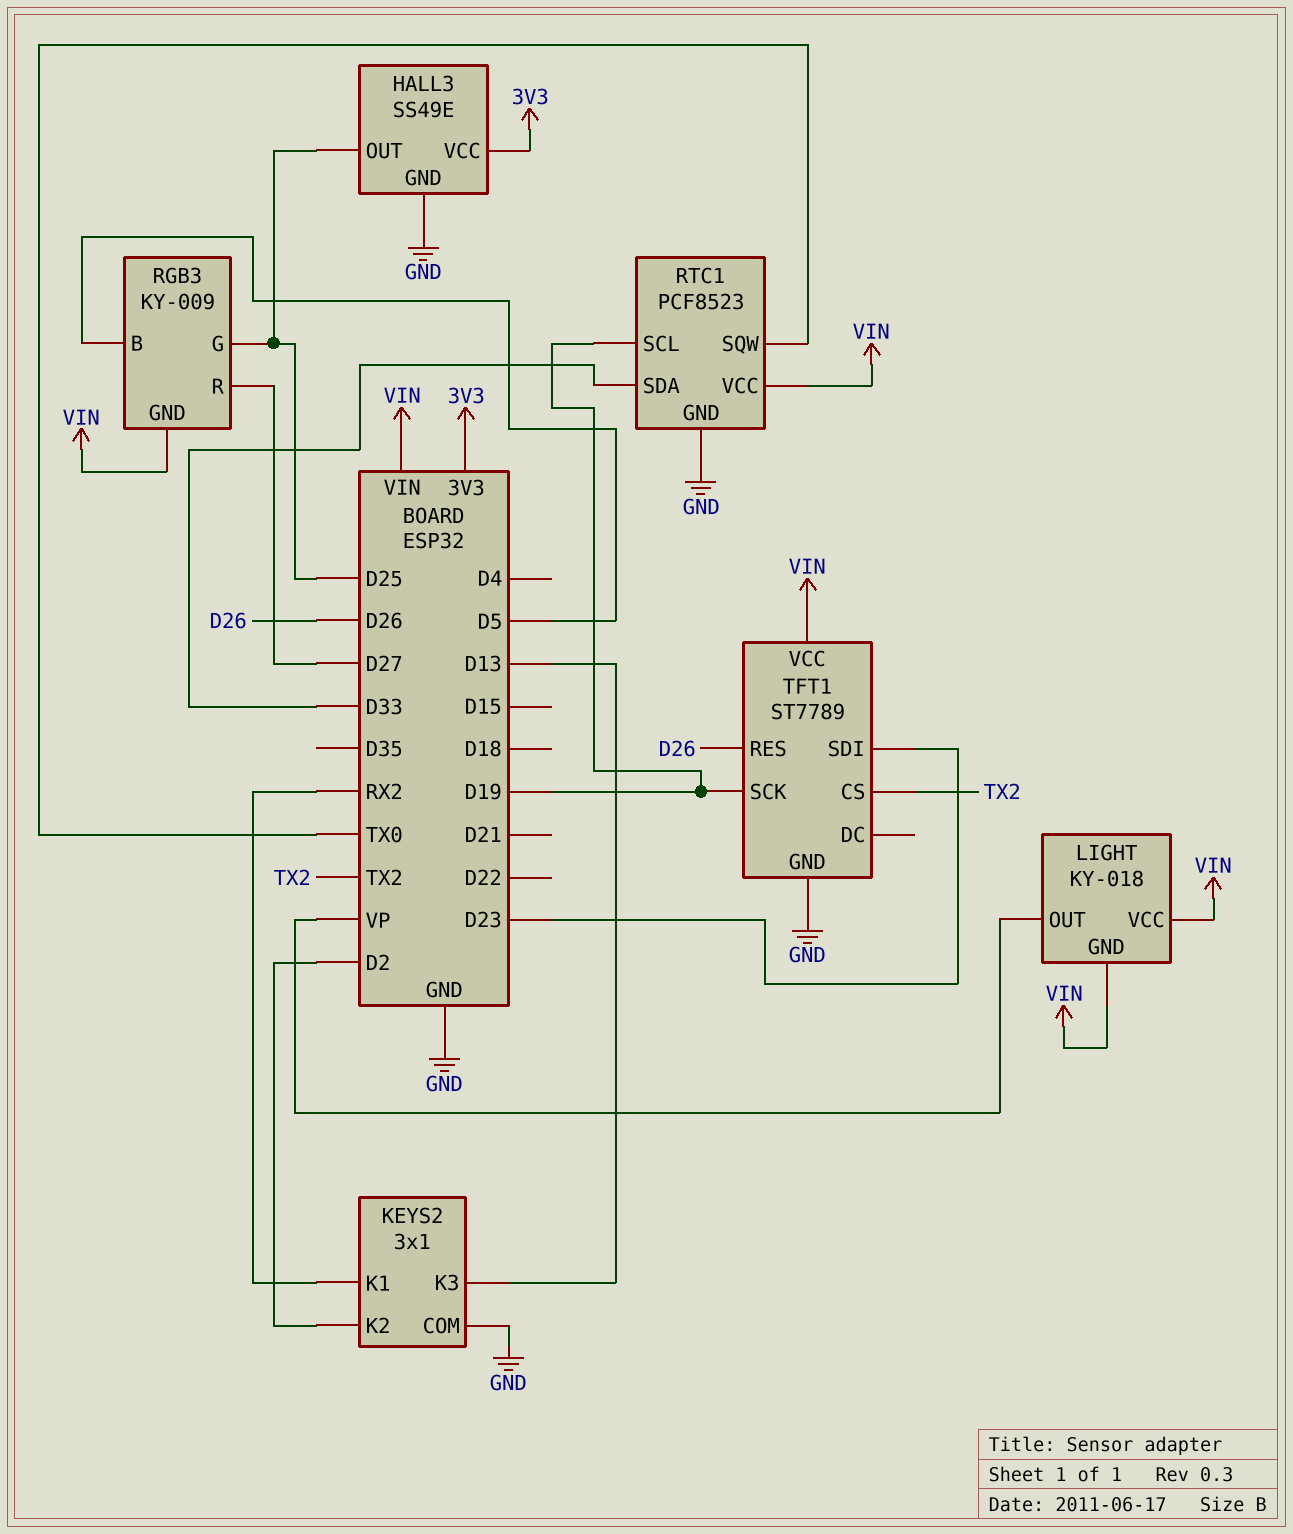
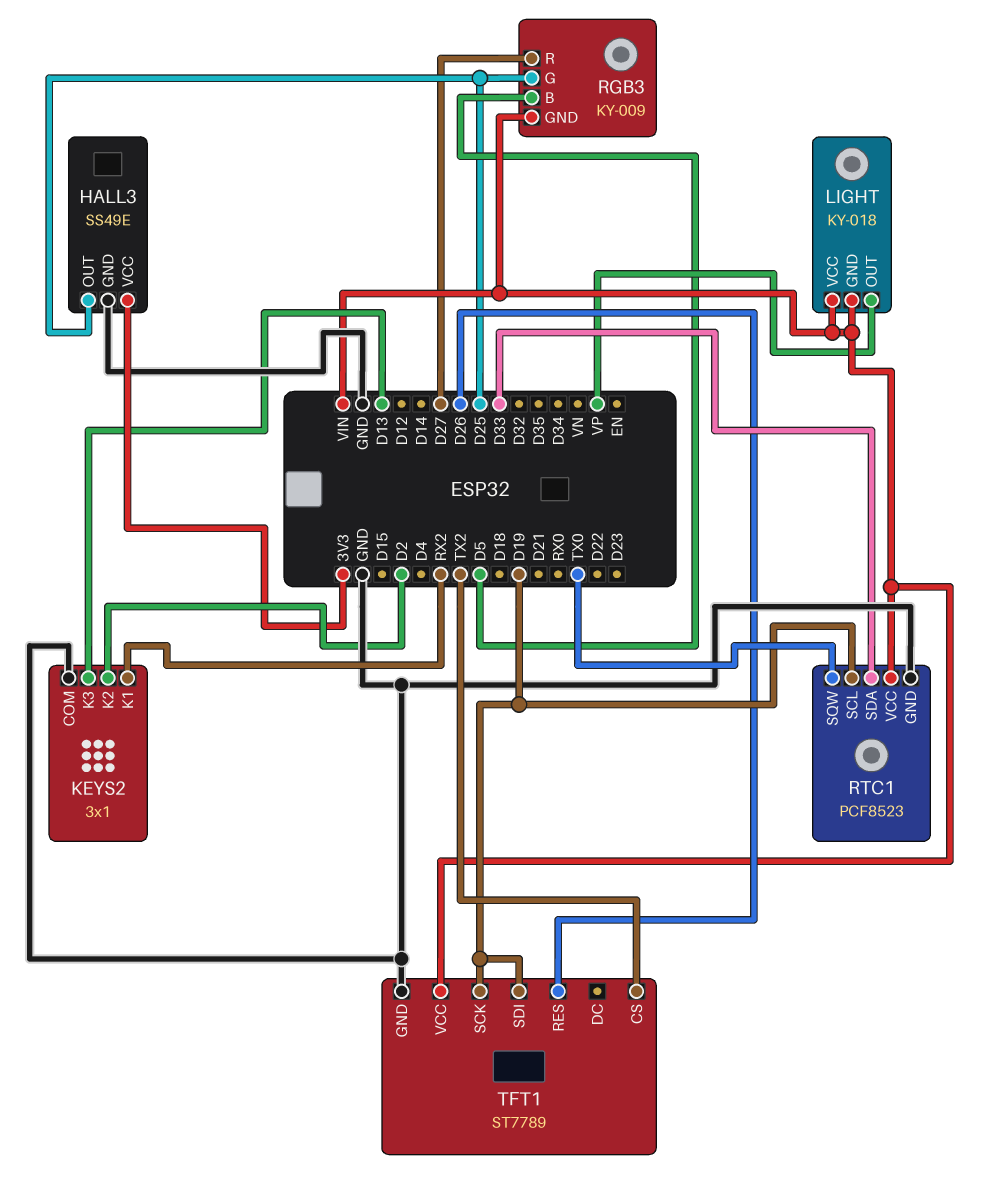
TFT1 pin SDI: D23 -> D19

